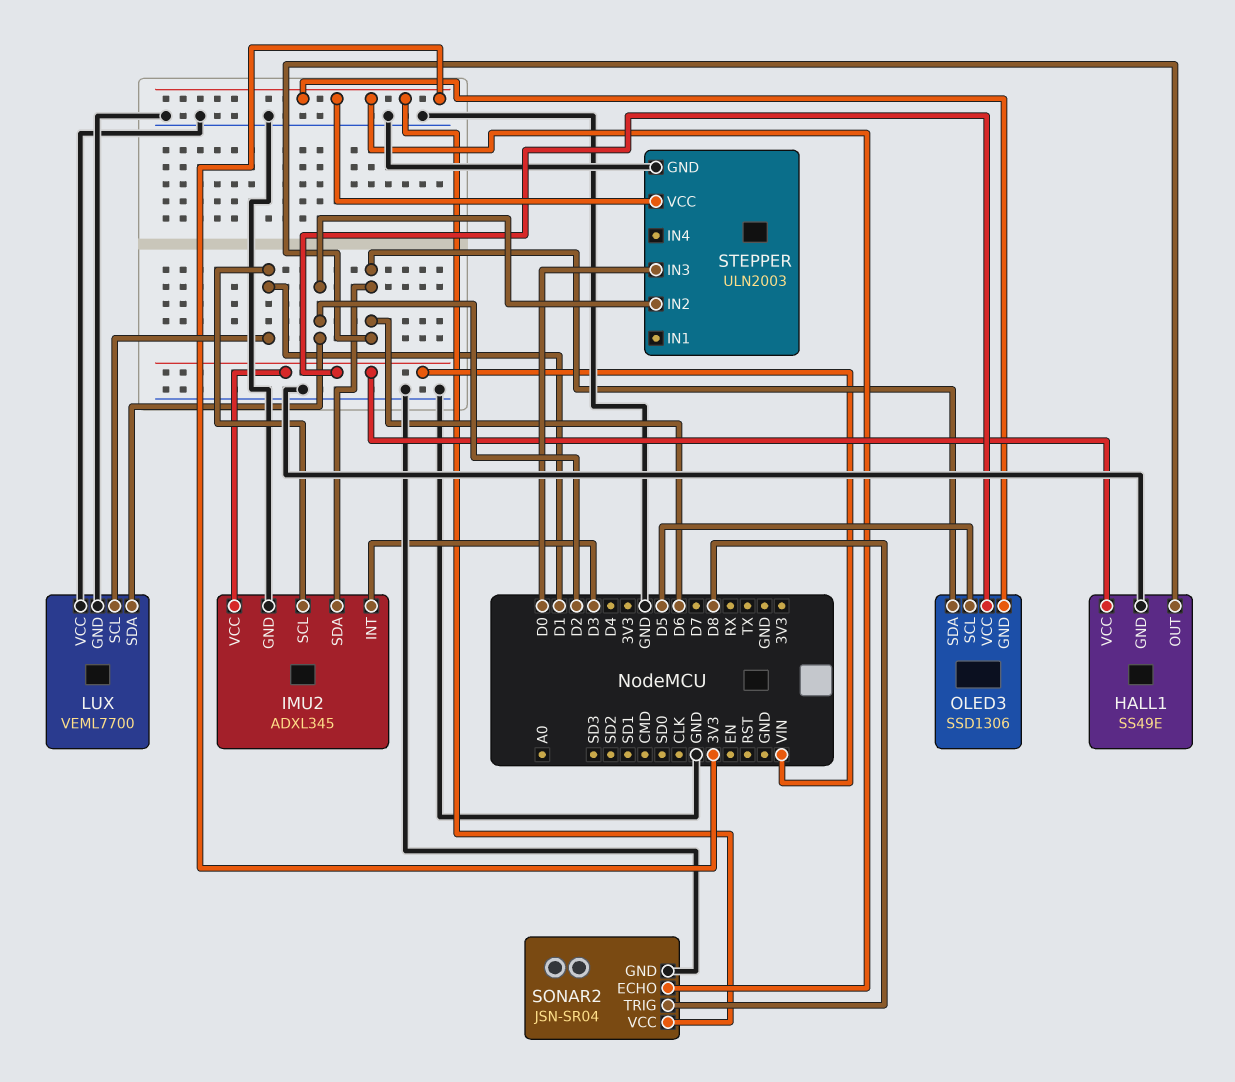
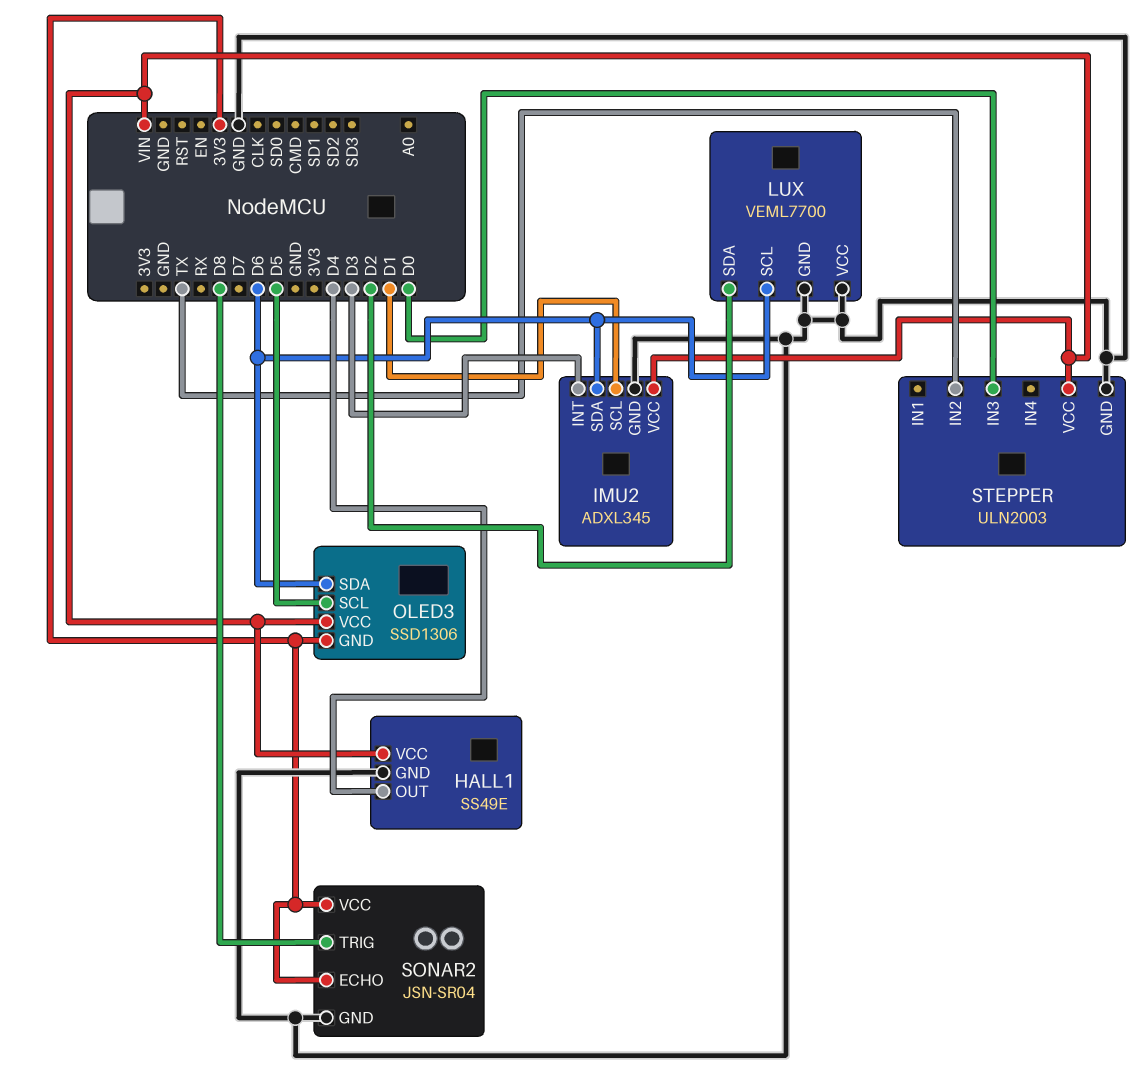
HALL1 pin OUT: D6 -> D4
LUX pin SCL: D1 -> D6
STEPPER pin IN2: D2 -> TX
STEPPER pin VCC: 3V3 -> VIN

